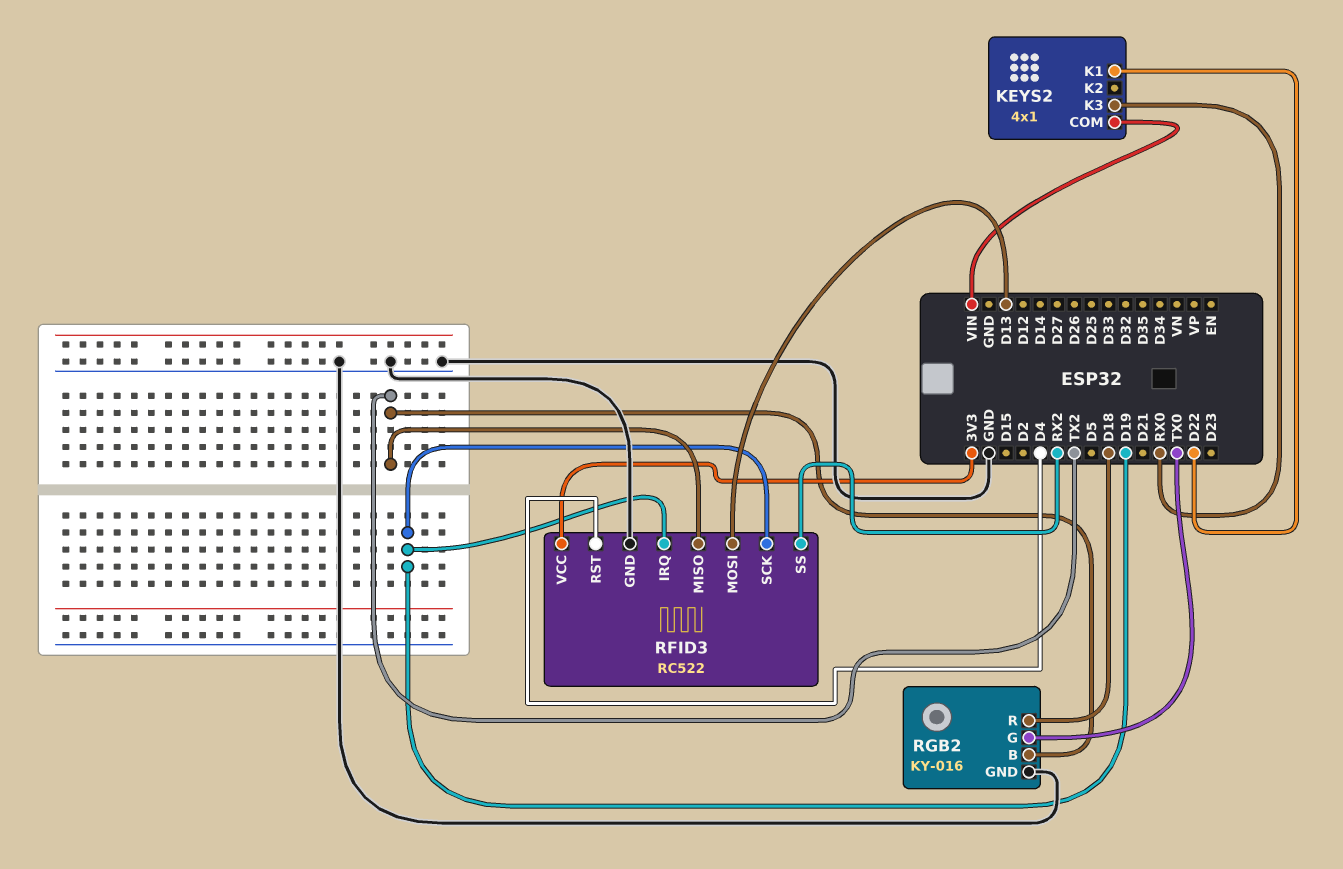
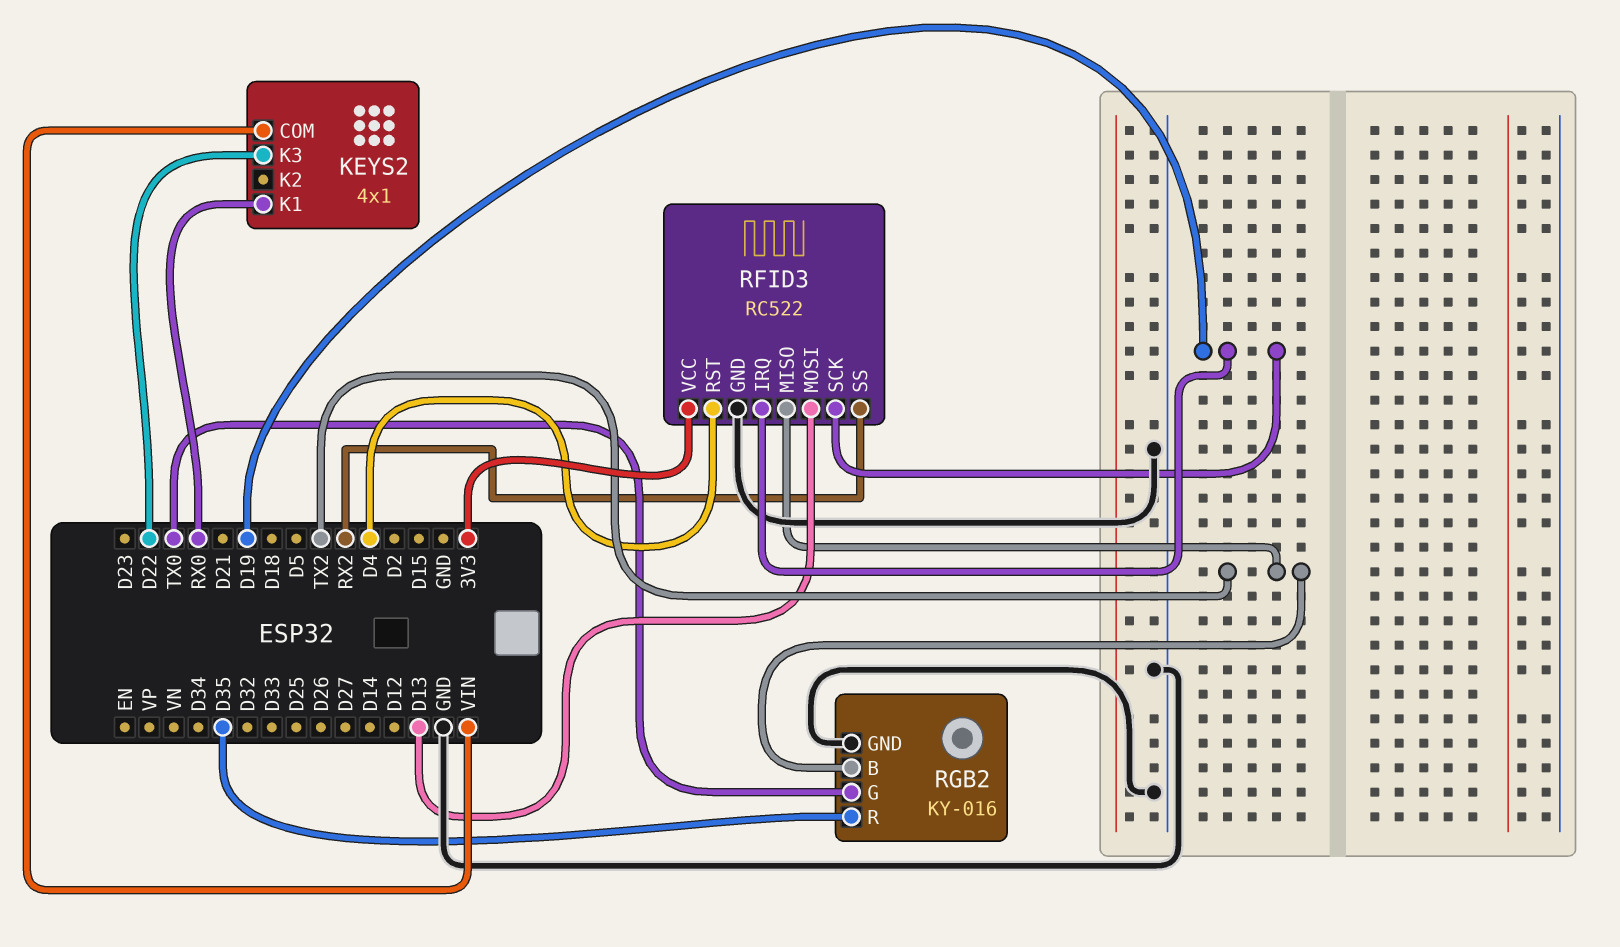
KEYS2 pin K1: D22 -> RX0
KEYS2 pin K3: RX0 -> D22
RGB2 pin R: D18 -> D35

